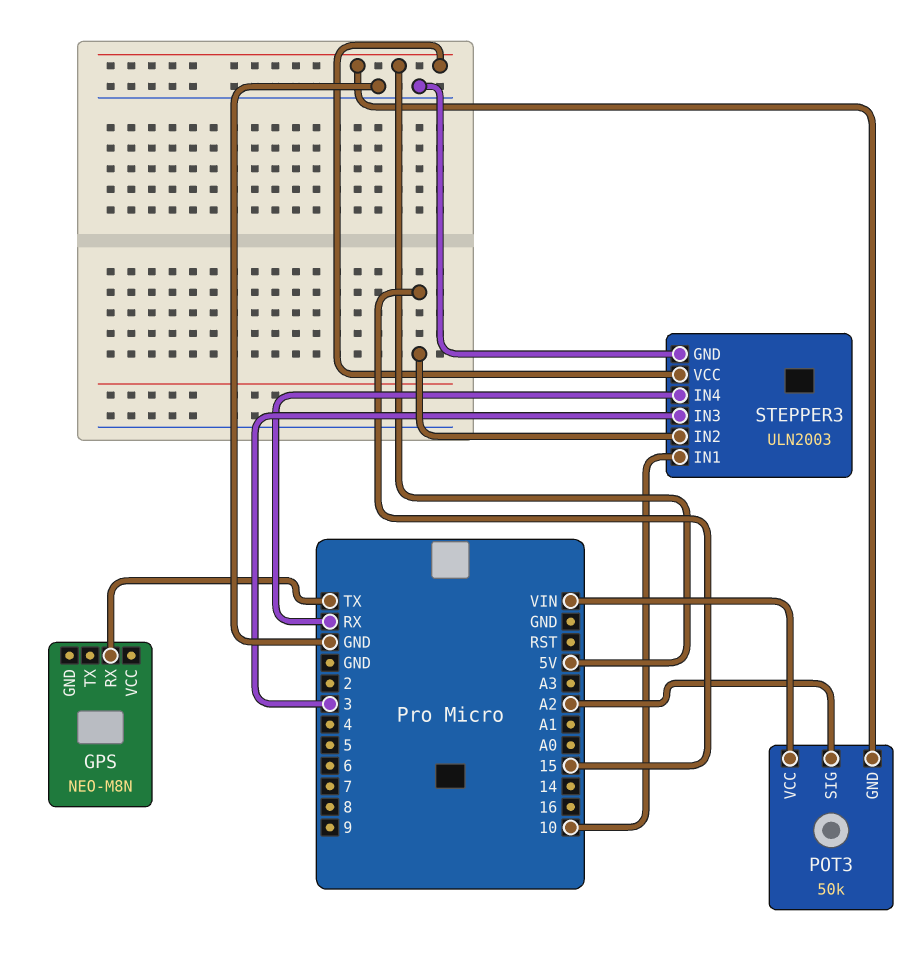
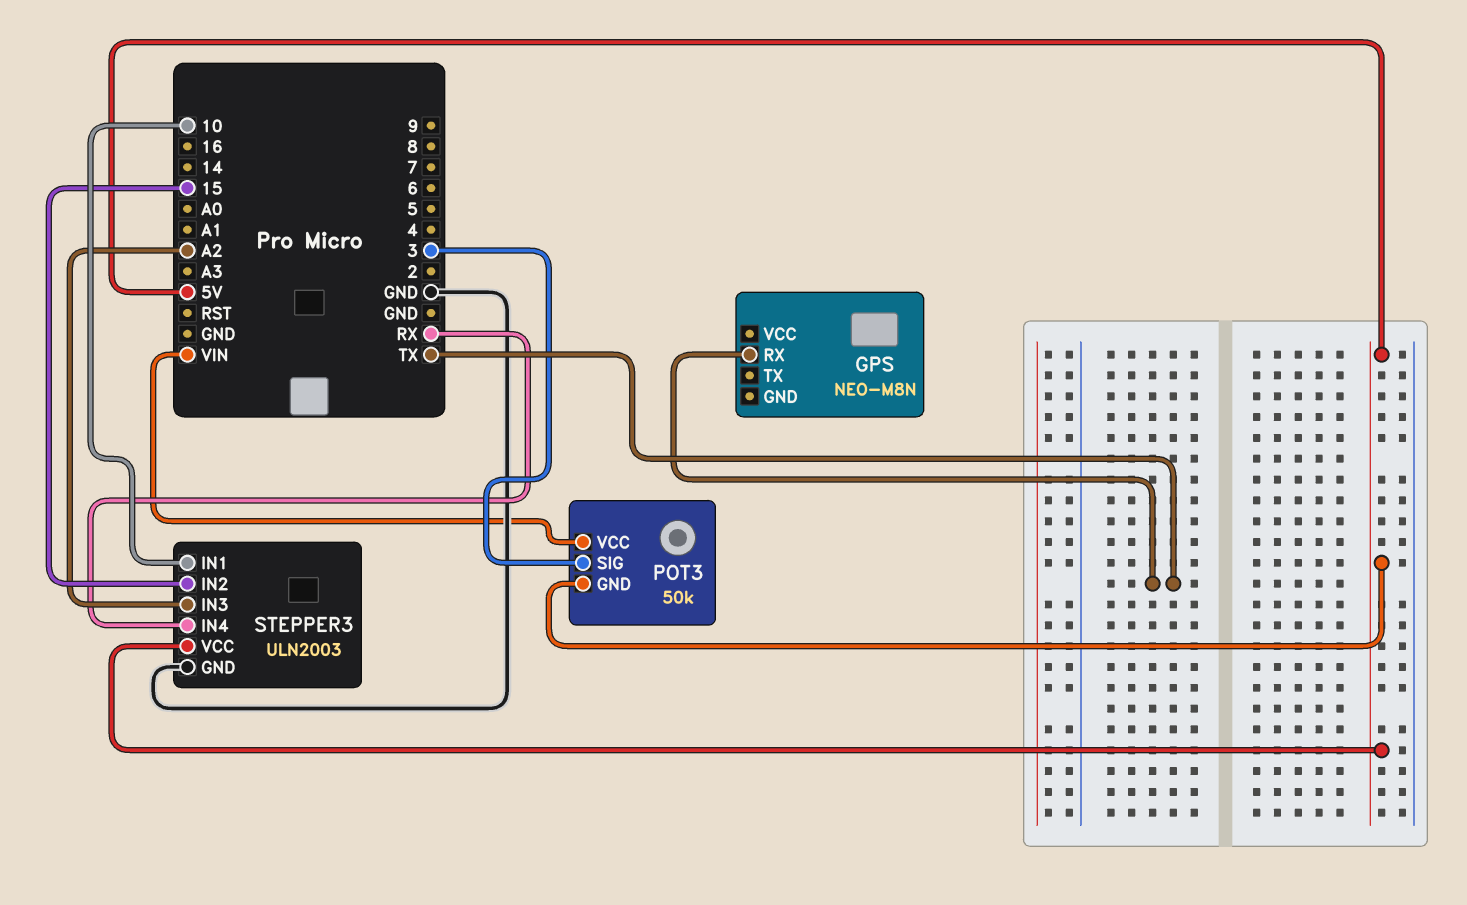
POT3 pin SIG: A2 -> 3
STEPPER3 pin IN3: 3 -> A2

